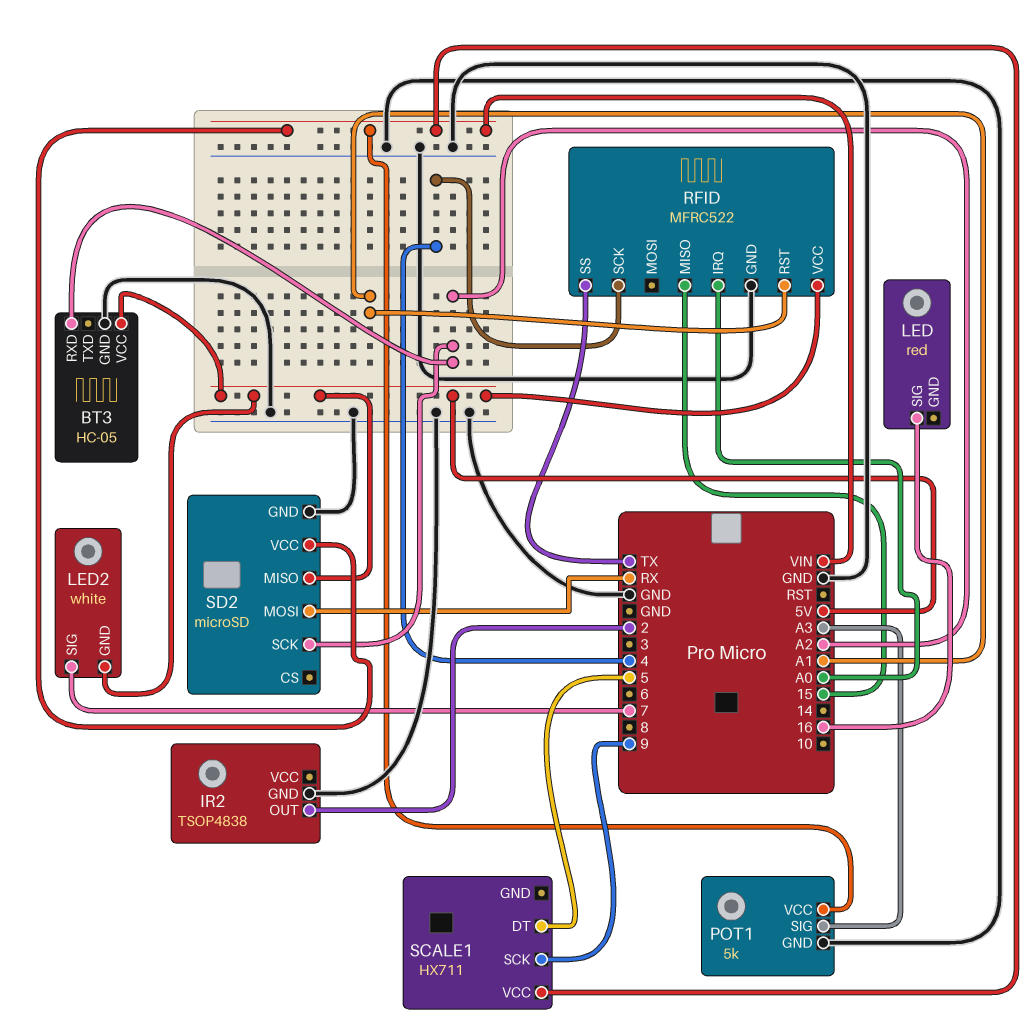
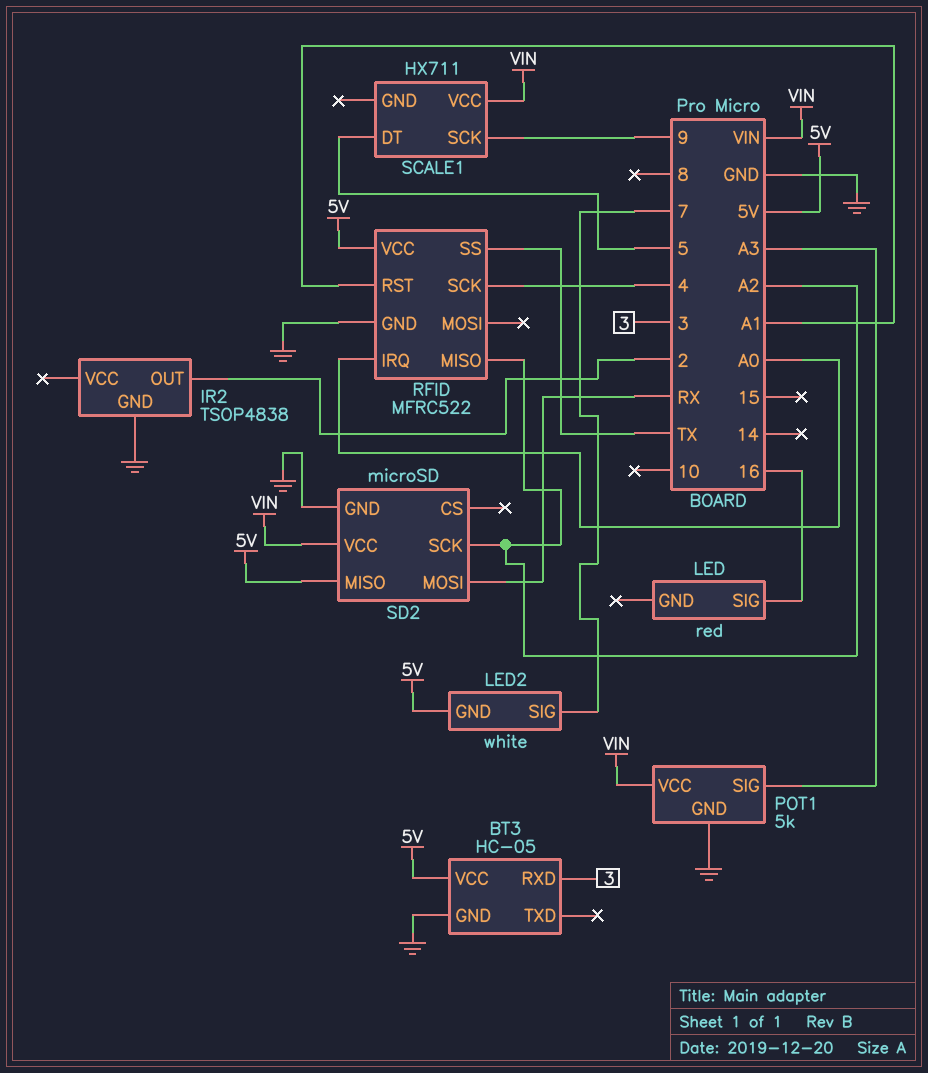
BT3 pin RXD: A2 -> 3
RFID pin MISO: 15 -> A2

